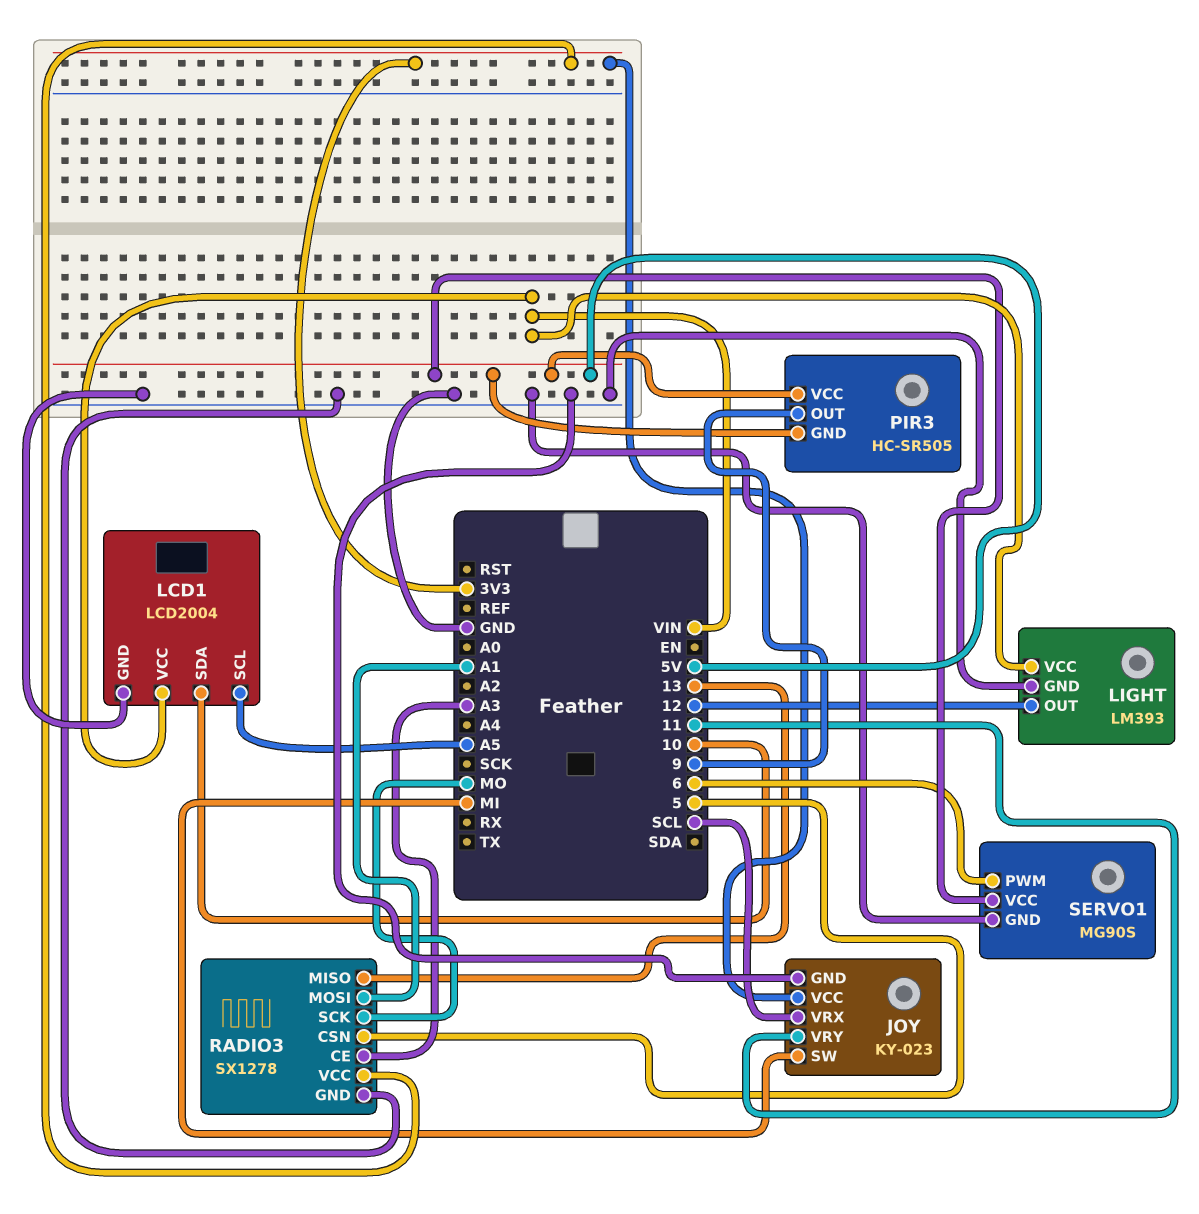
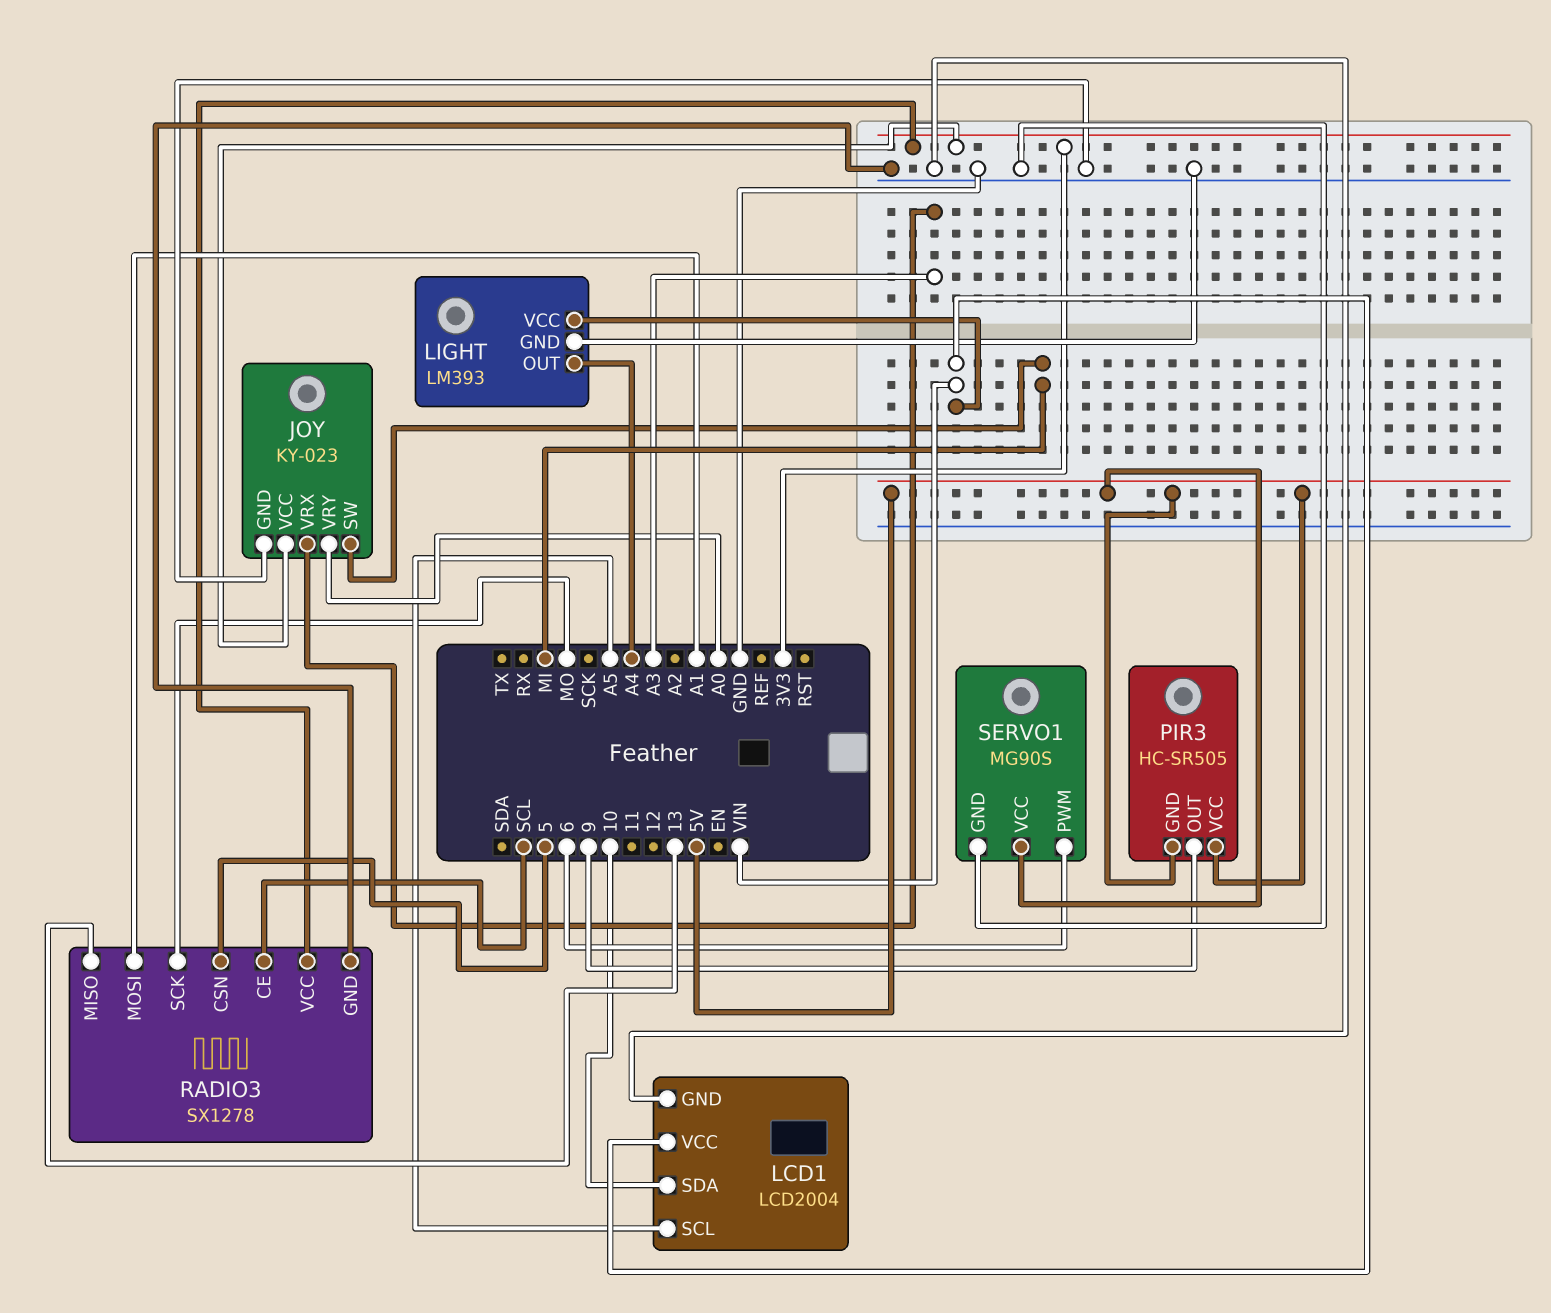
JOY pin VRX: SCL -> A3
JOY pin VRY: 11 -> A0
LIGHT pin OUT: 12 -> A4
RADIO3 pin CE: A3 -> SCL

